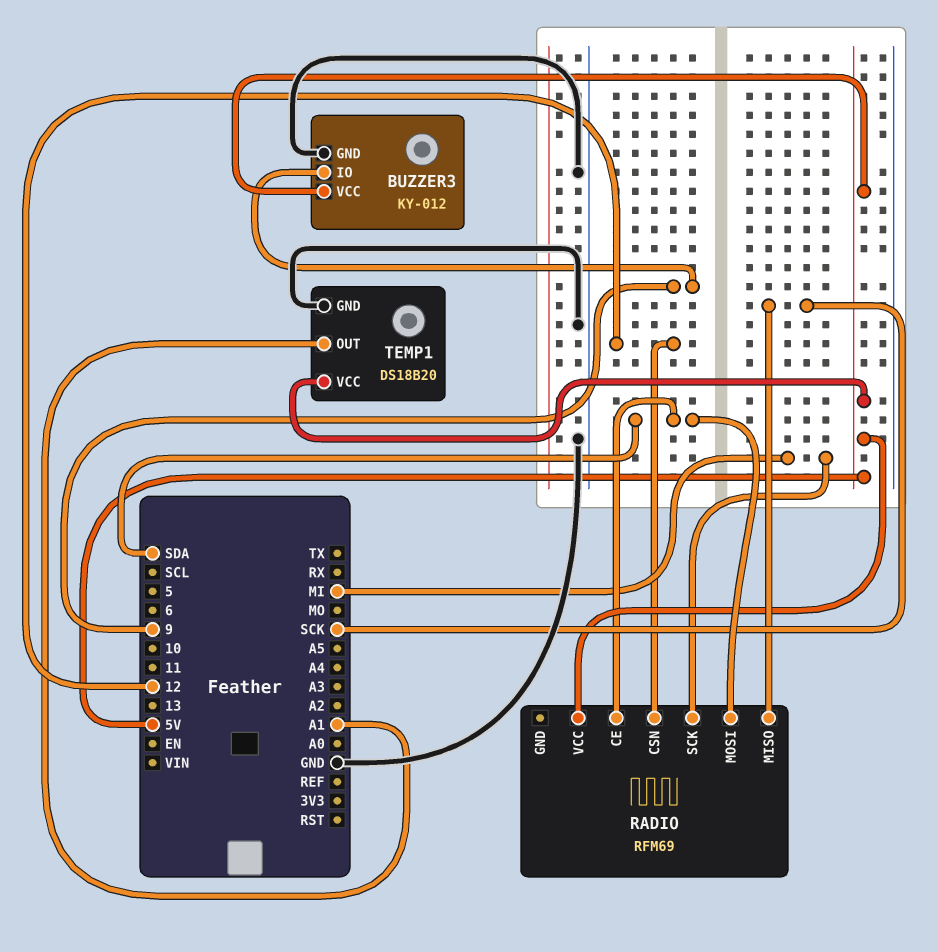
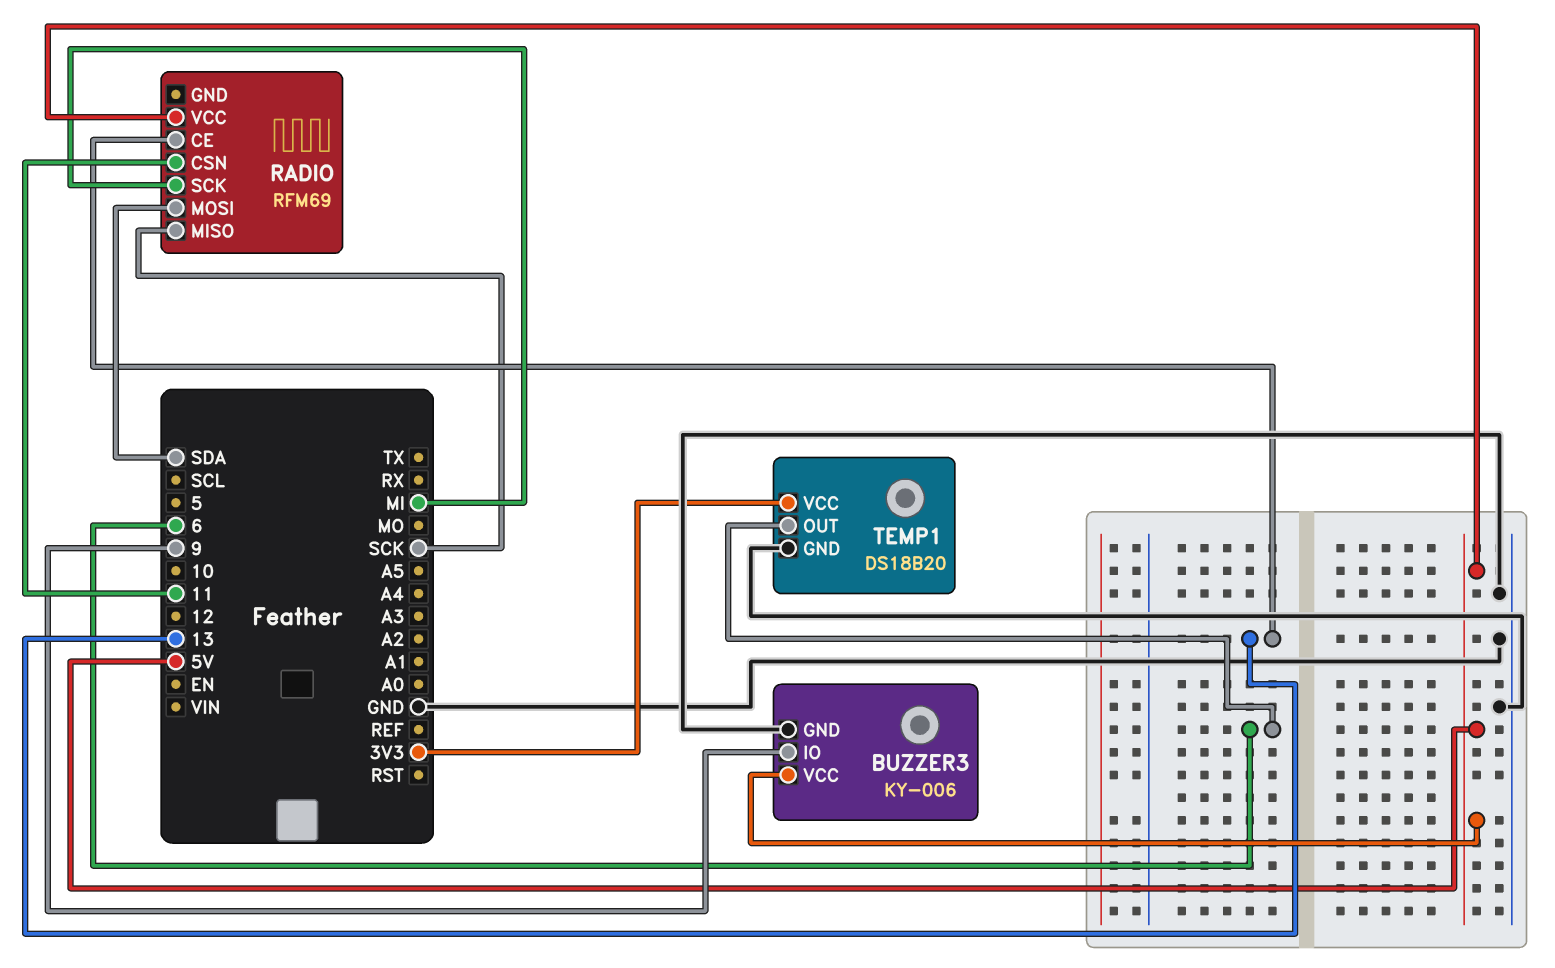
BUZZER3: KY-012 -> KY-006
RADIO pin CE: SDA -> 13
RADIO pin CSN: 12 -> 11
TEMP1 pin OUT: A1 -> 6
TEMP1 pin VCC: 5V -> 3V3

